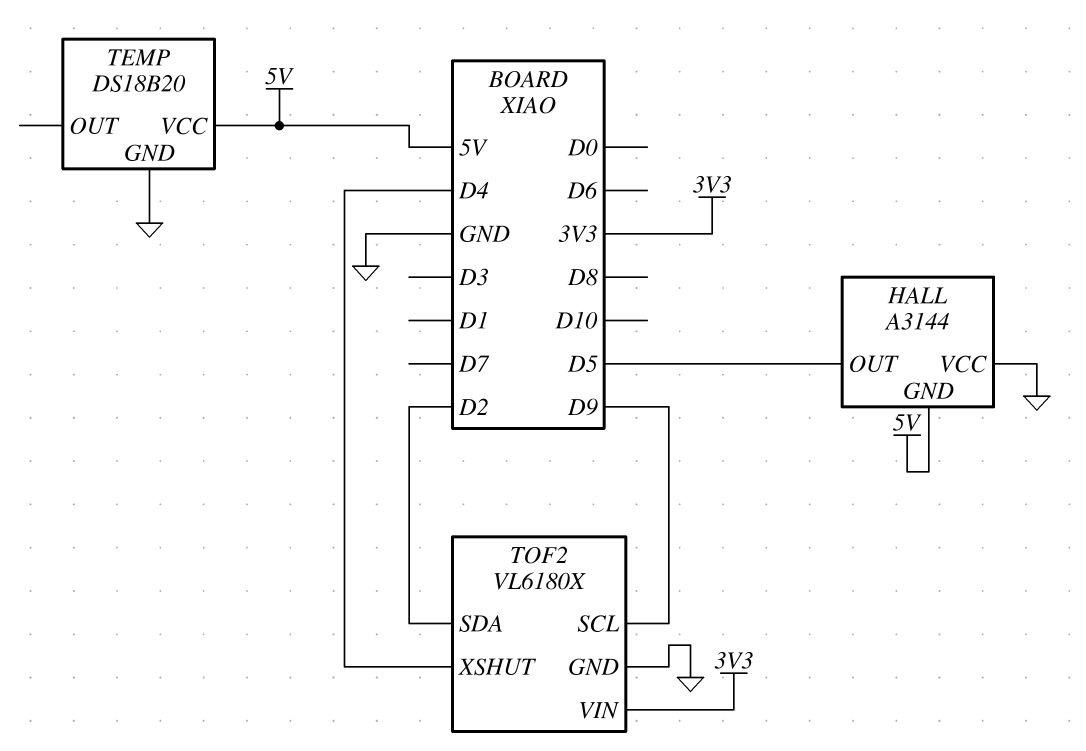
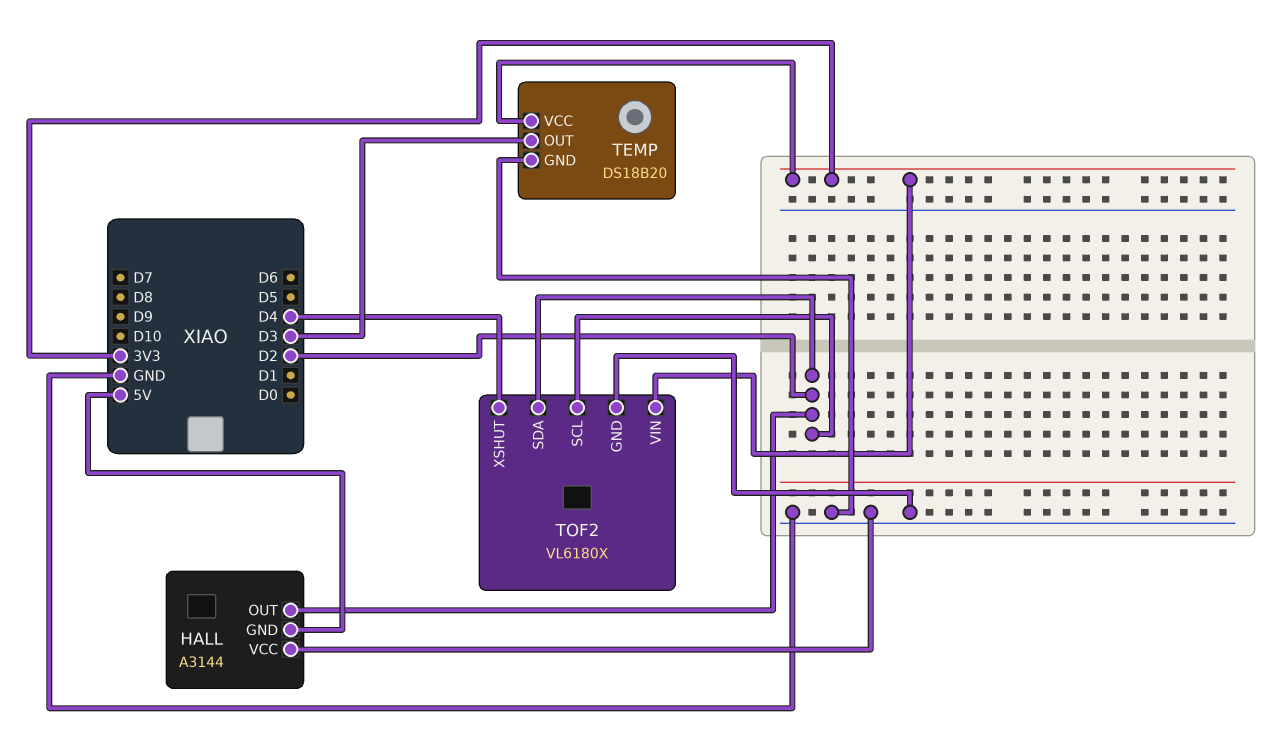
HALL pin OUT: D5 -> D2
TEMP pin OUT: none -> D3
TEMP pin VCC: 5V -> 3V3
TOF2 pin SCL: D9 -> D2

